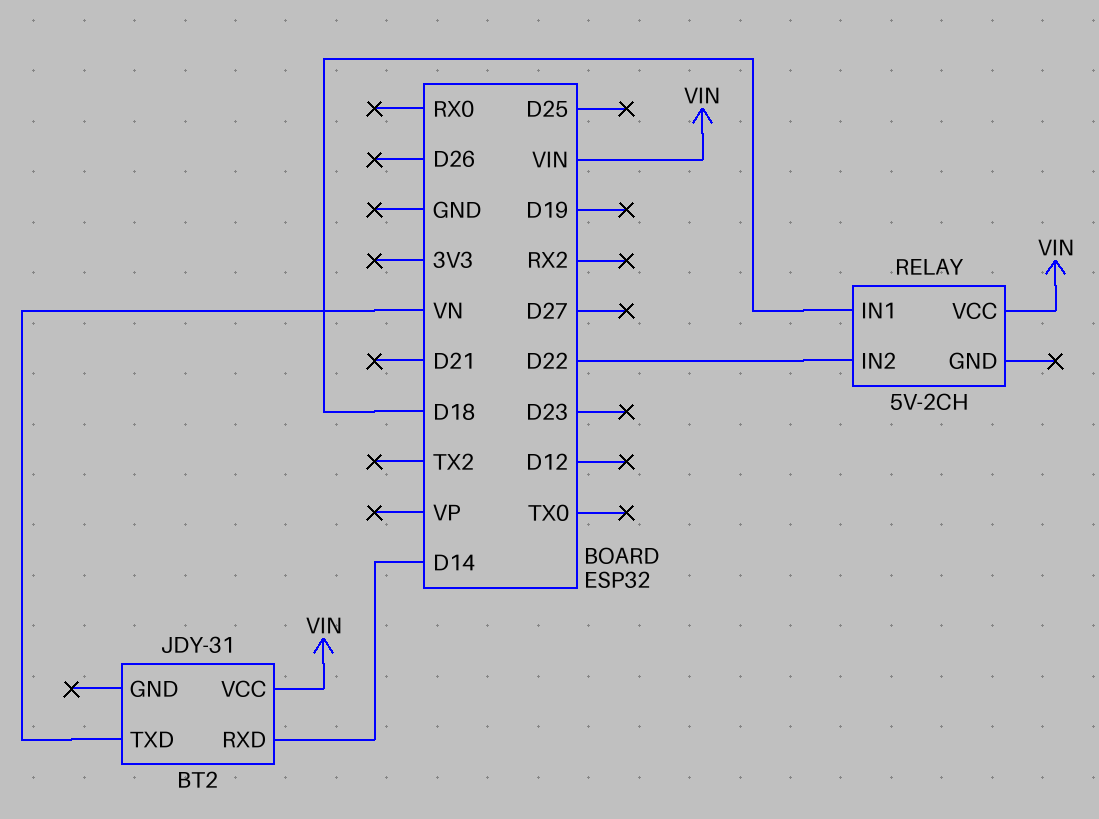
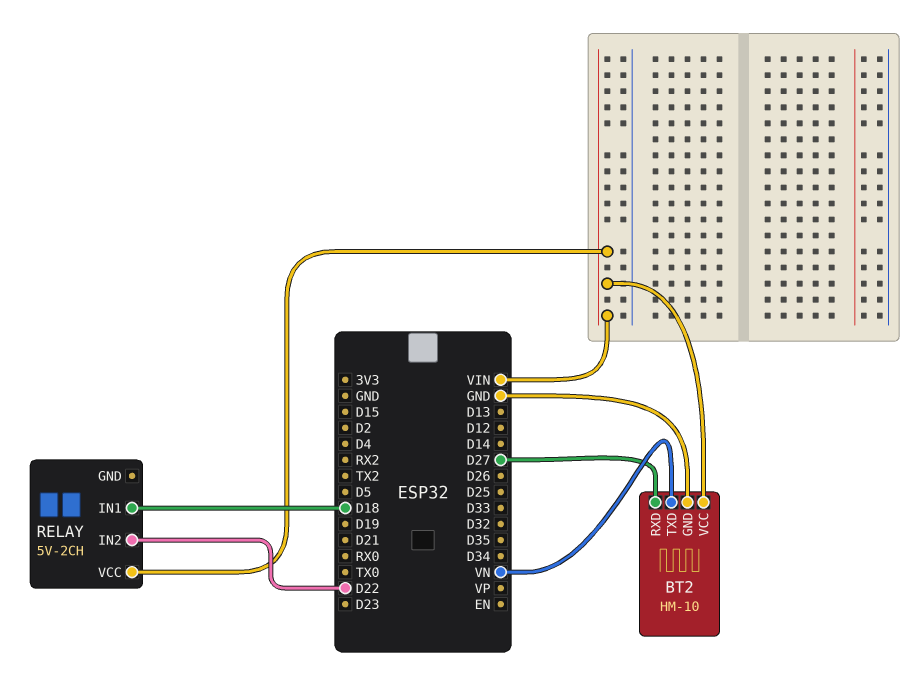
BT2: JDY-31 -> HM-10
BT2 pin GND: none -> GND
BT2 pin RXD: D14 -> D27

